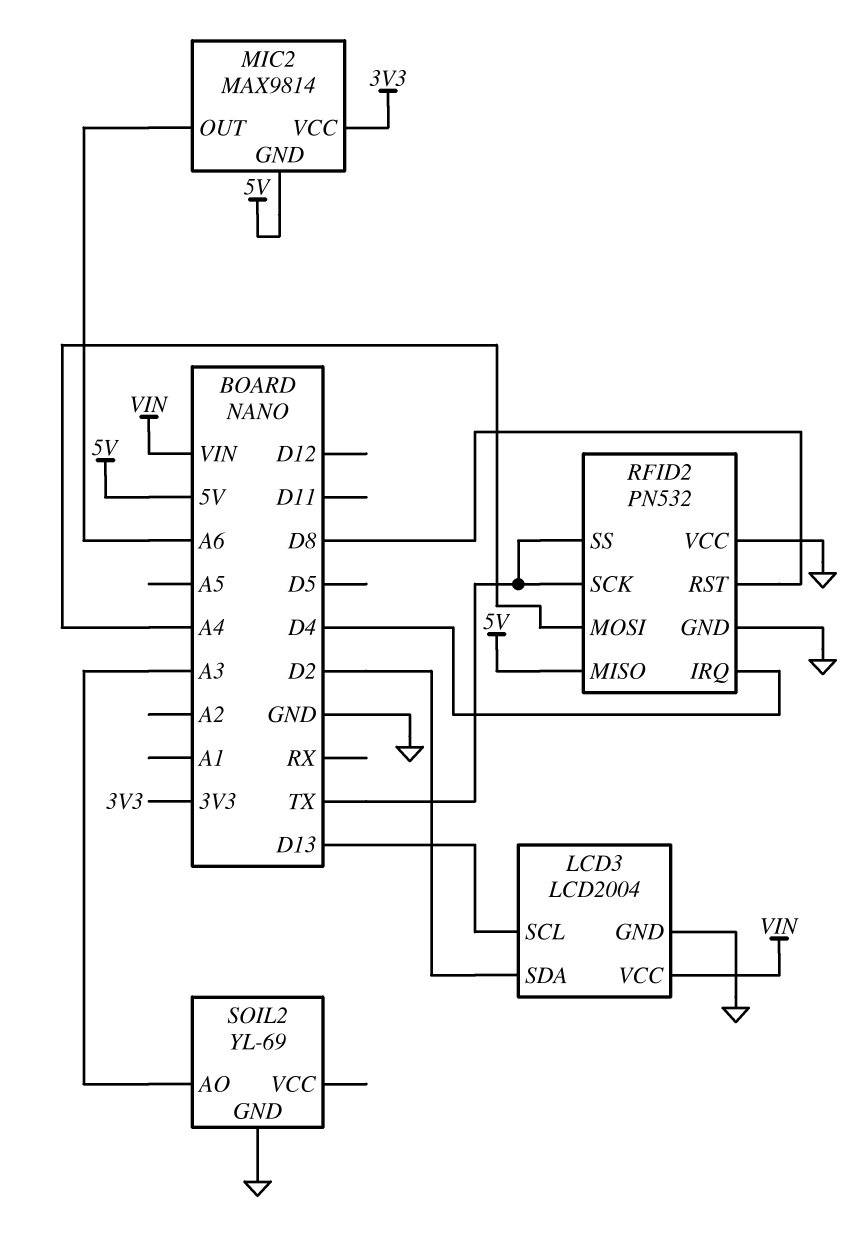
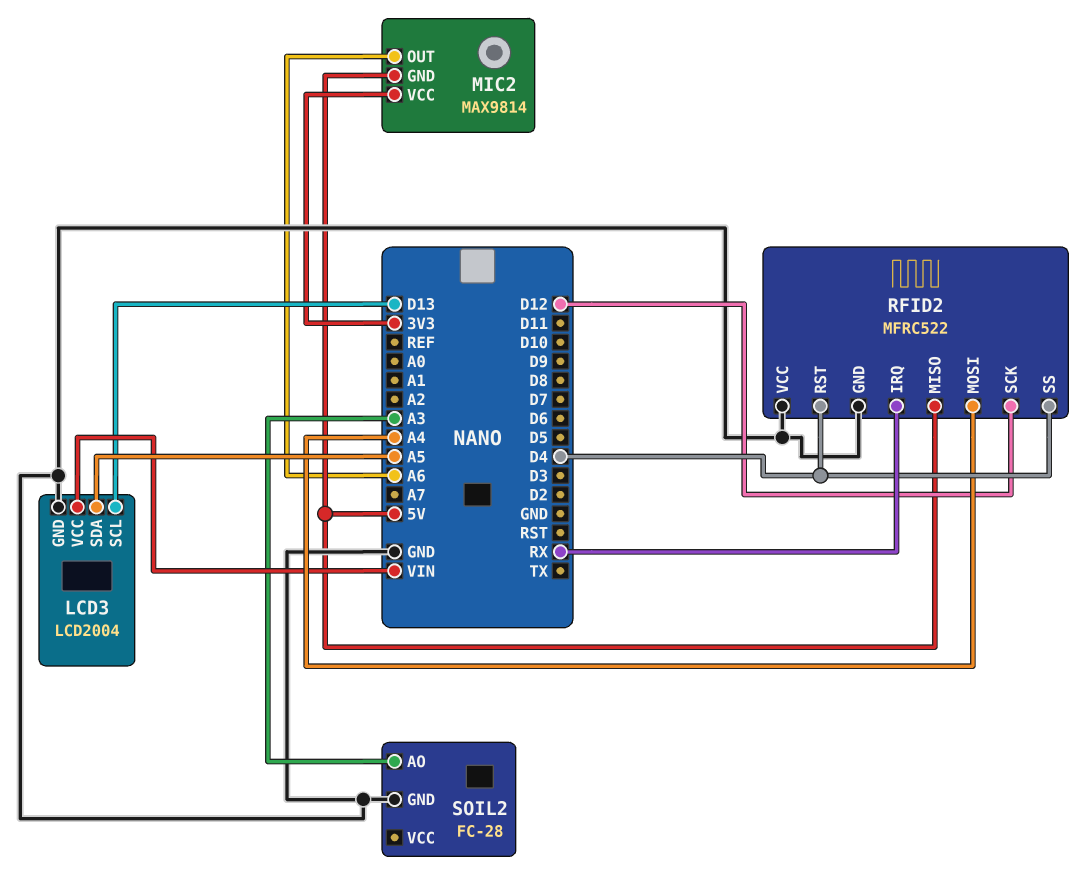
LCD3 pin SDA: D2 -> A5
RFID2: PN532 -> MFRC522
RFID2 pin IRQ: D4 -> RX
RFID2 pin RST: D8 -> D4
RFID2 pin SCK: TX -> D12
RFID2 pin SS: TX -> D4
SOIL2: YL-69 -> FC-28

